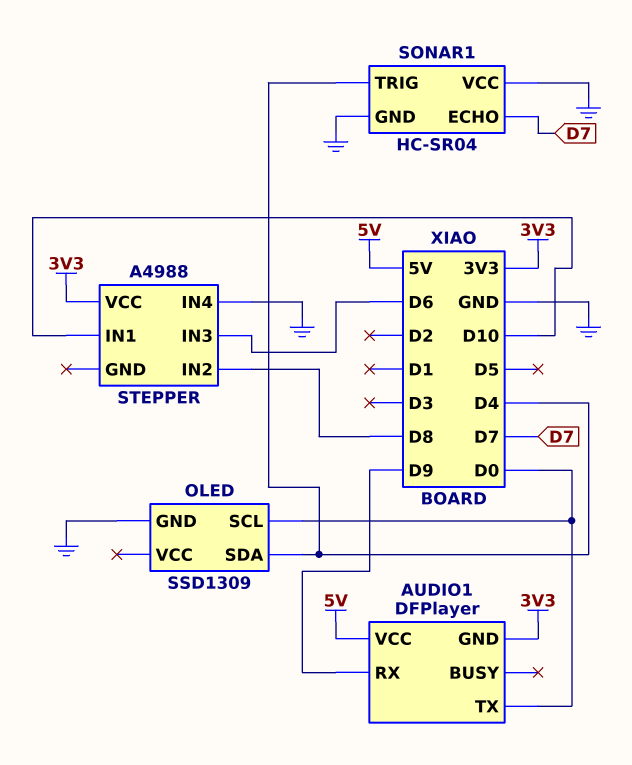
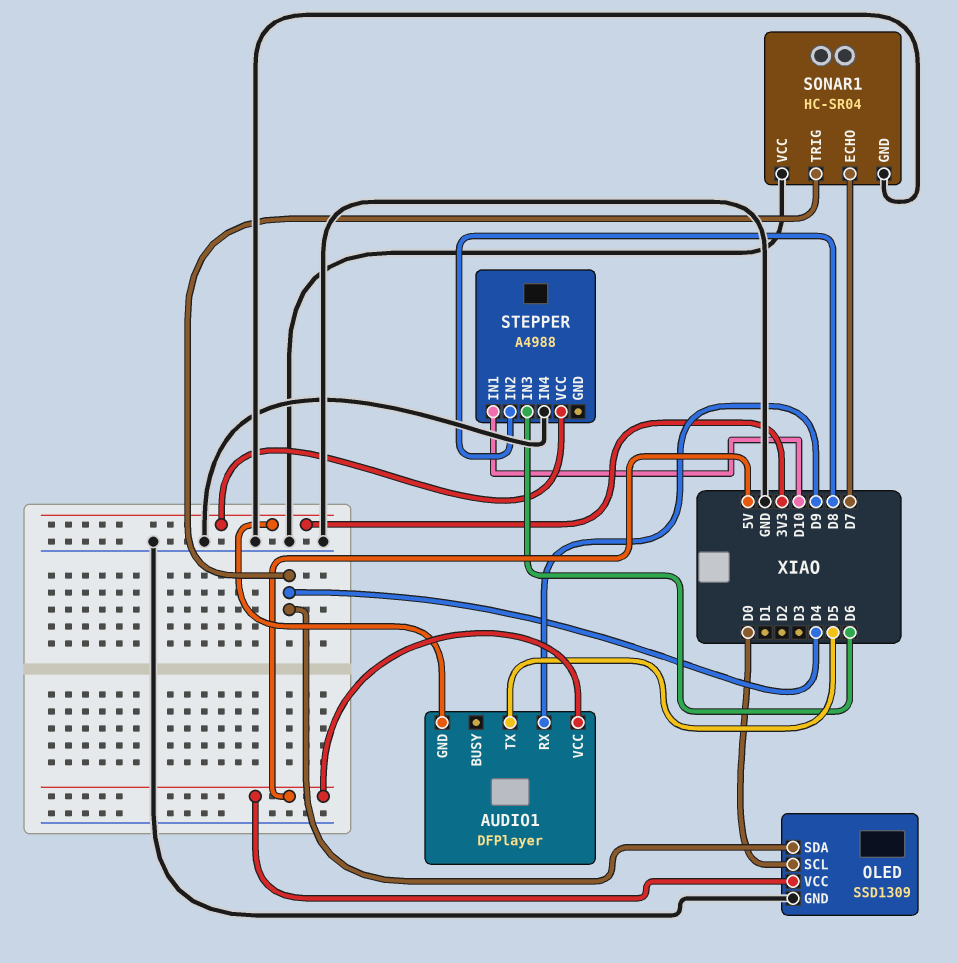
AUDIO1 pin TX: D0 -> D5
OLED pin VCC: none -> 5V

